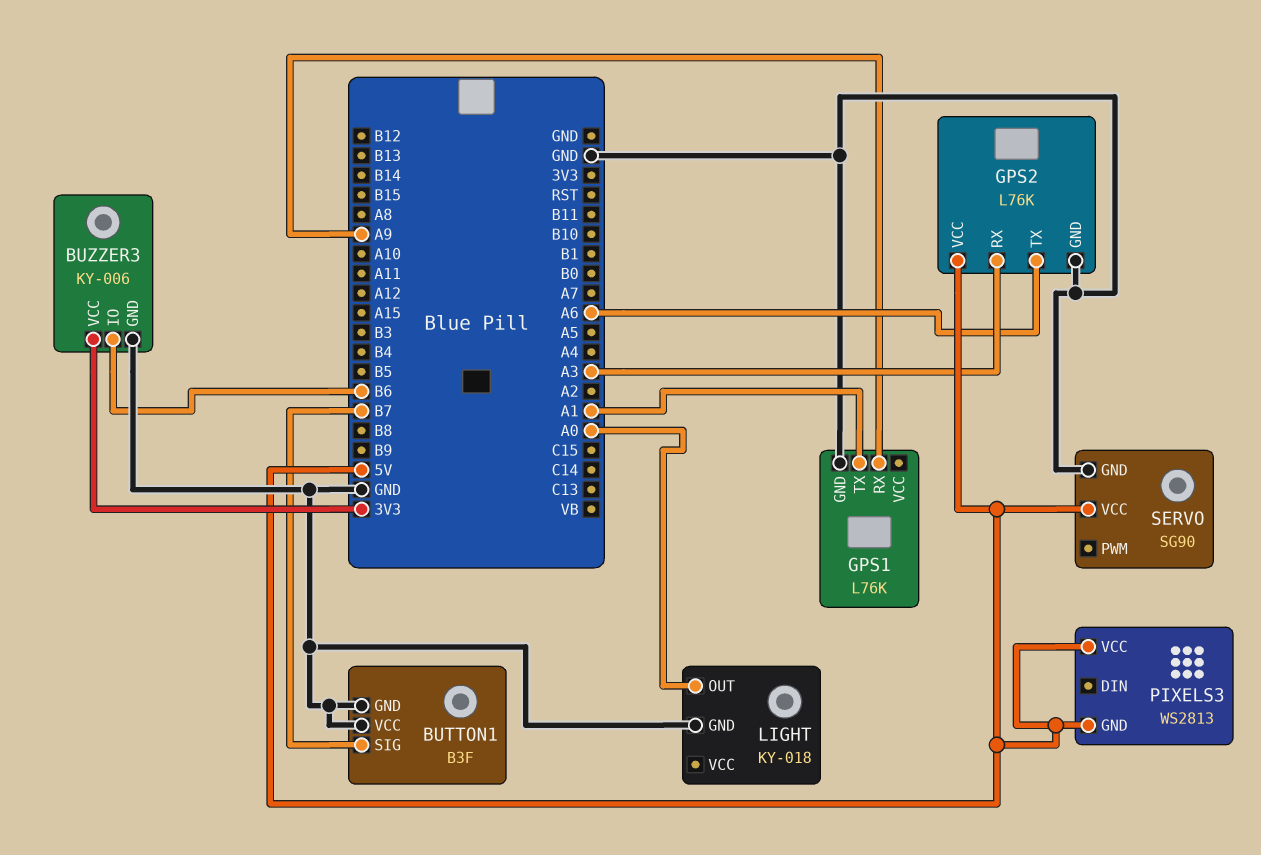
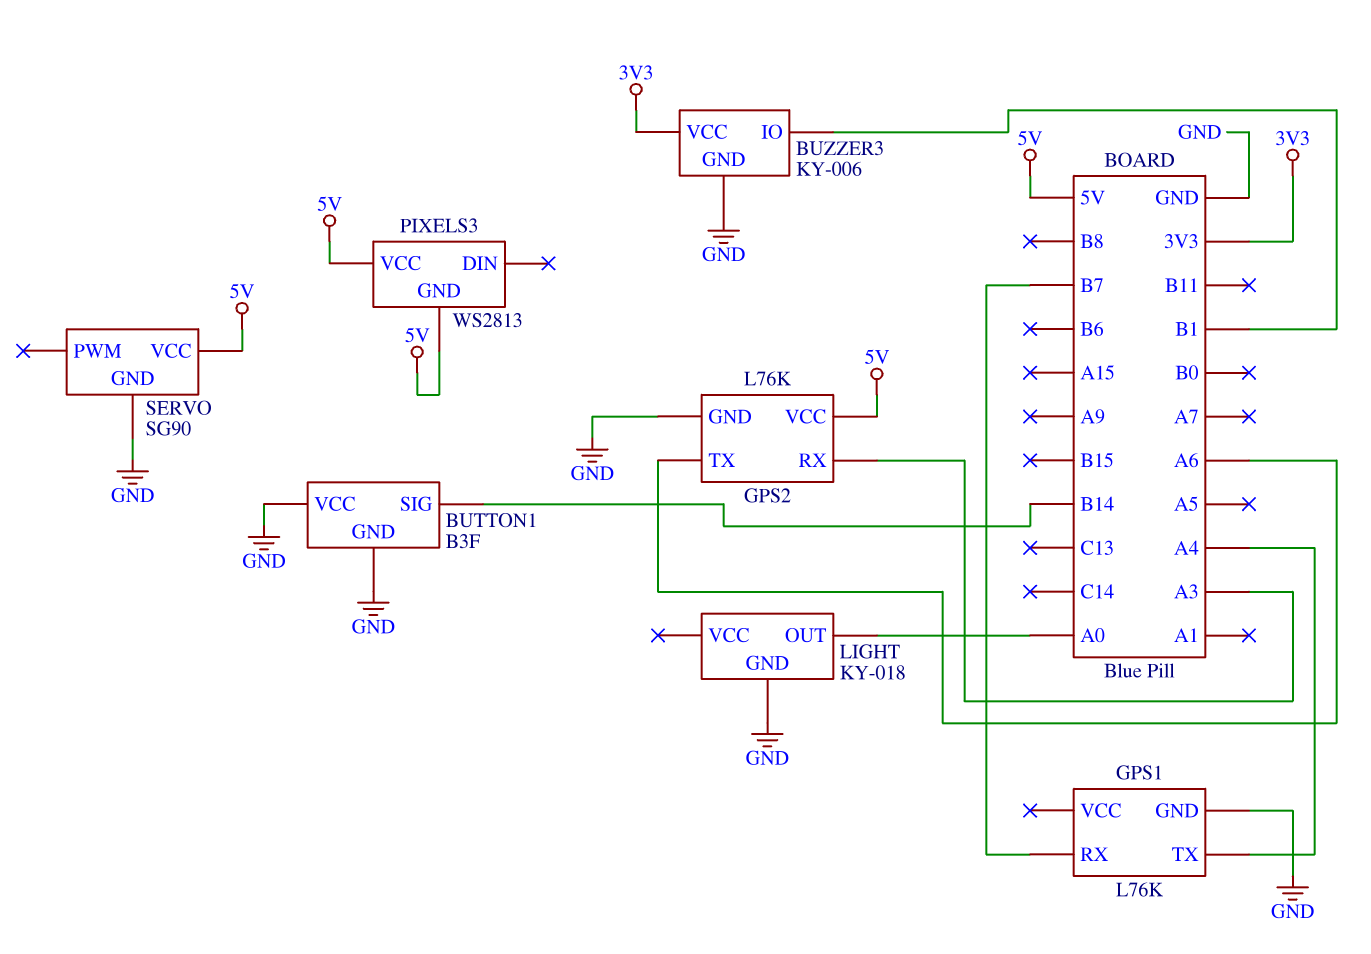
BUTTON1 pin SIG: B7 -> B14
BUZZER3 pin IO: B6 -> B1
GPS1 pin RX: A9 -> B7
GPS1 pin TX: A1 -> A4

